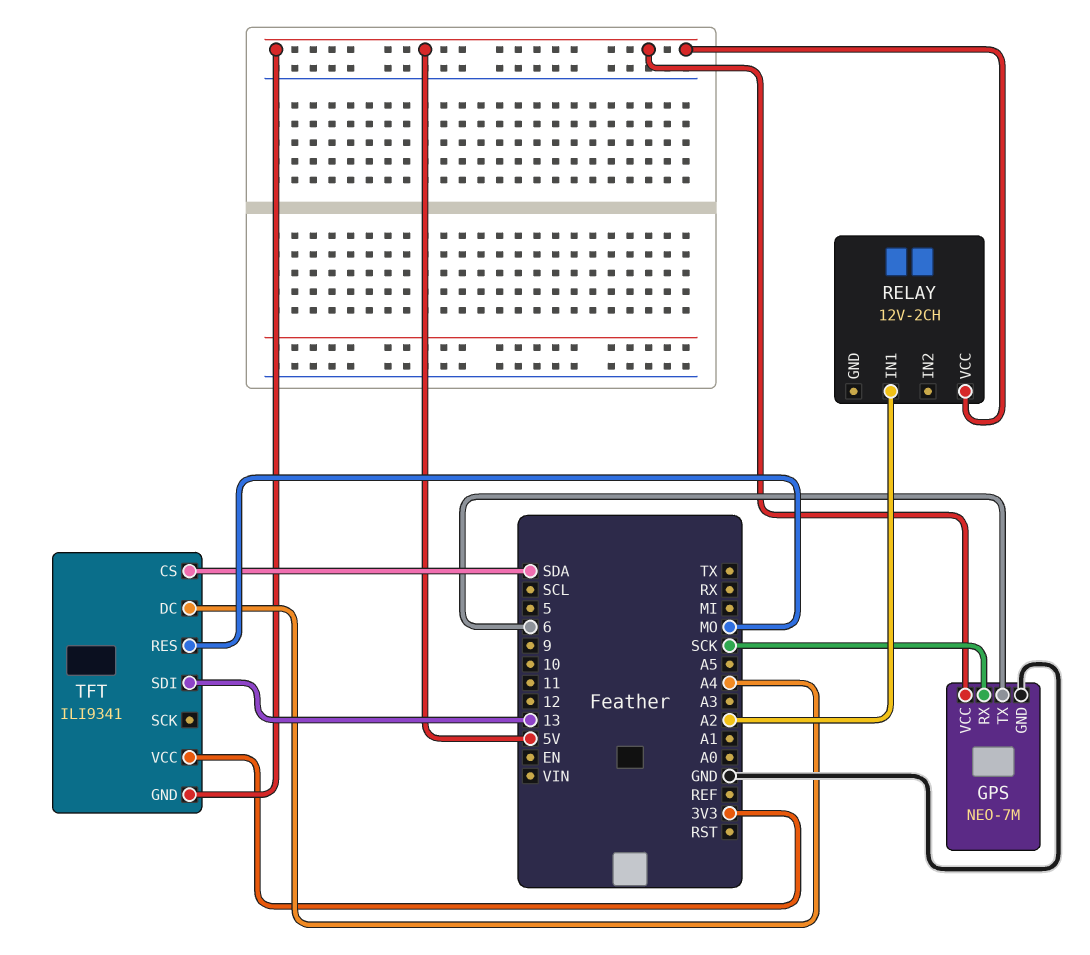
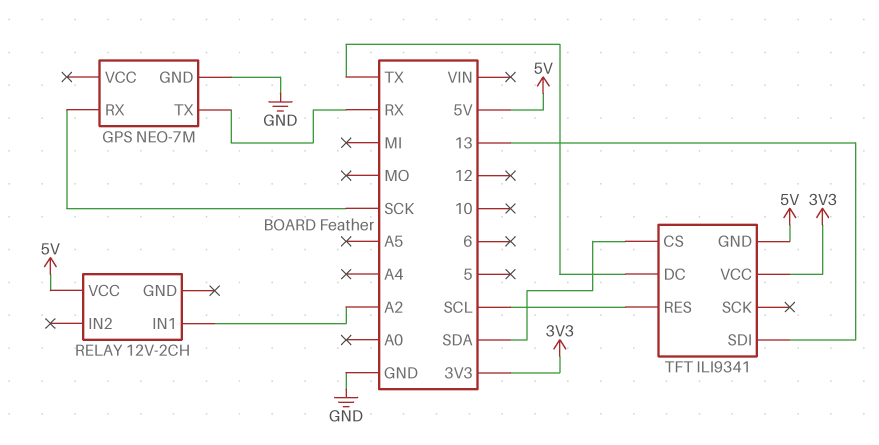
GPS pin TX: 6 -> RX
GPS pin VCC: 5V -> none
TFT pin DC: A4 -> TX
TFT pin RES: MO -> SCL

